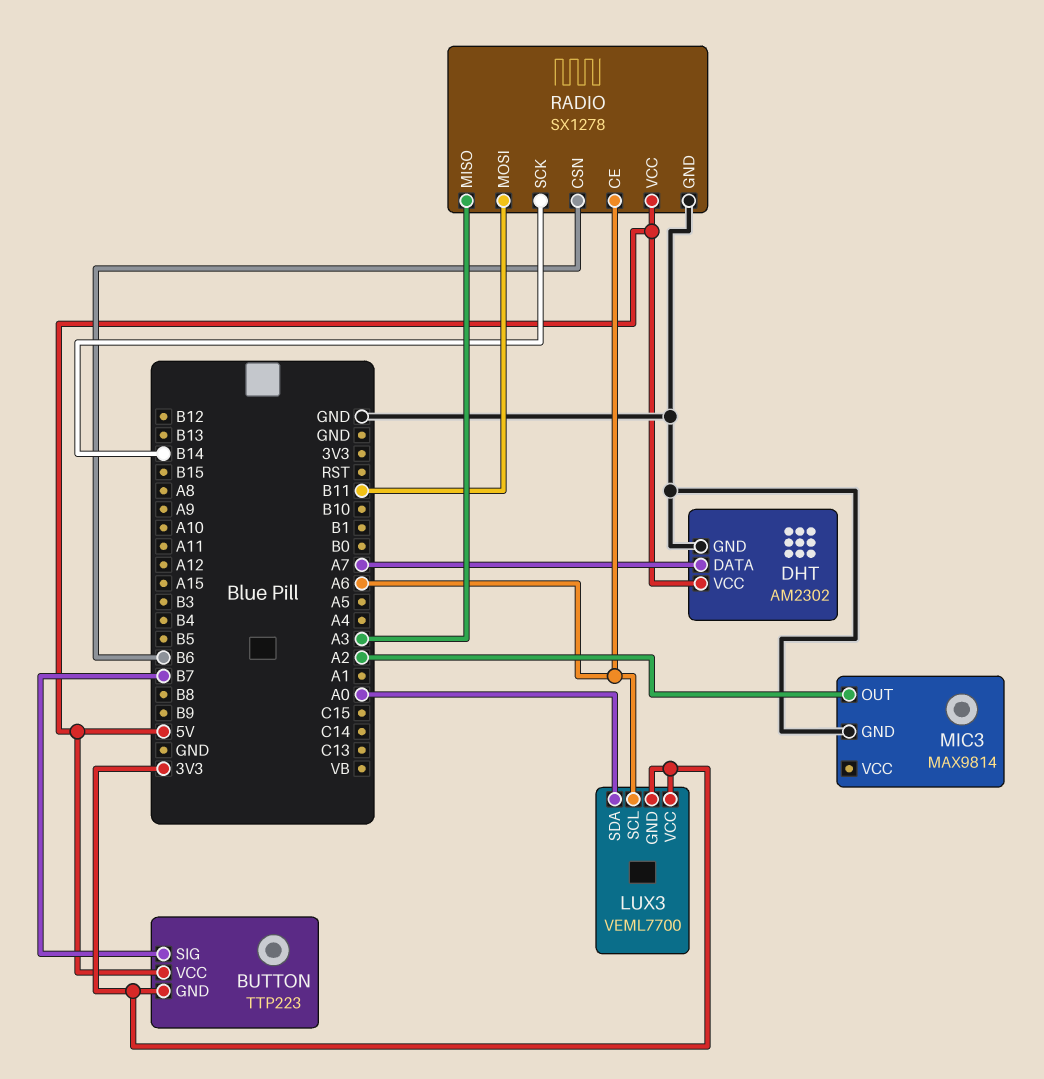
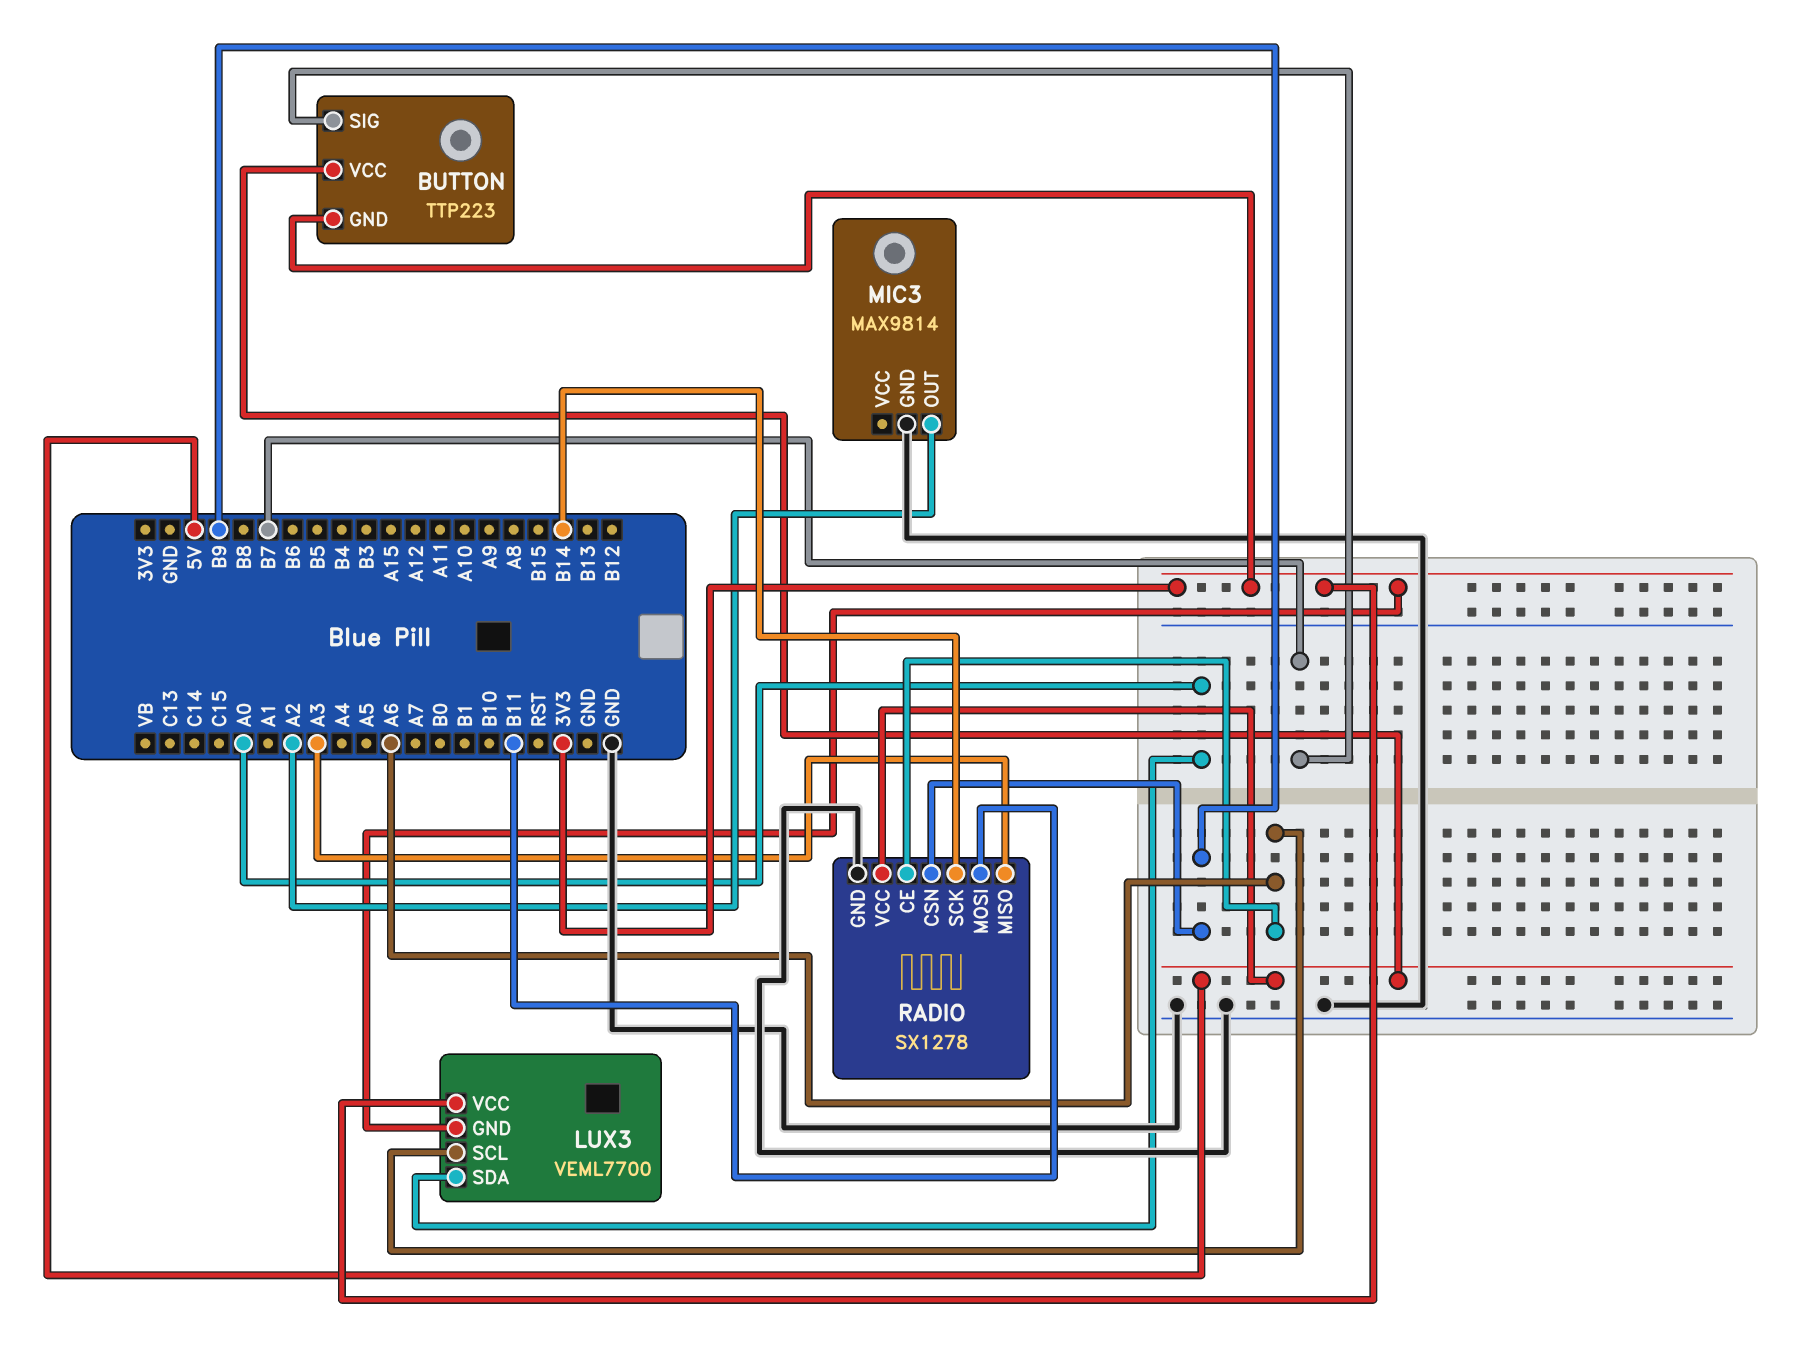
DHT: AM2302 -> none
DHT pin DATA: A7 -> none
DHT pin GND: GND -> none
DHT pin VCC: 5V -> none
RADIO pin CSN: B6 -> B9

